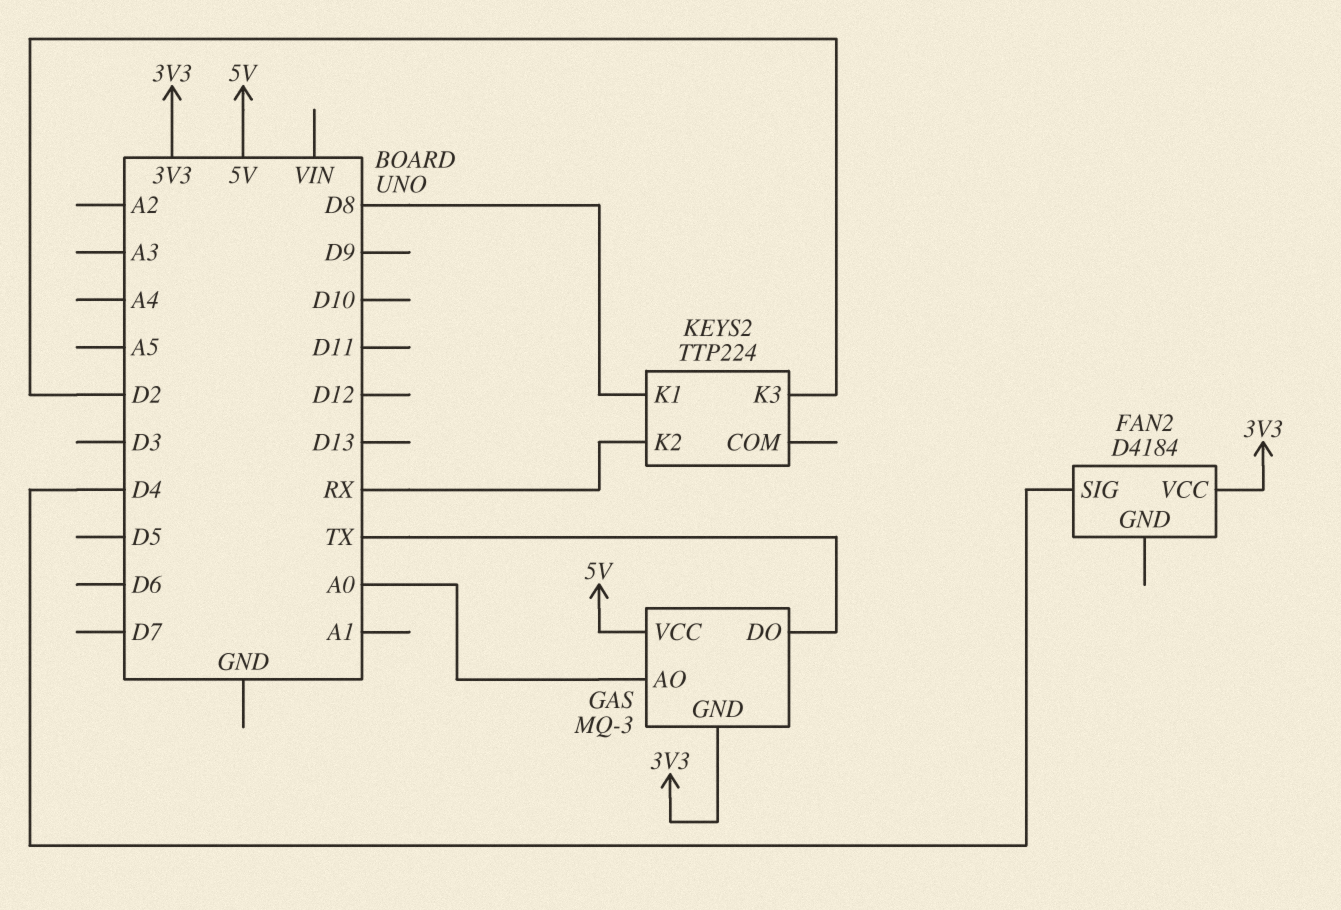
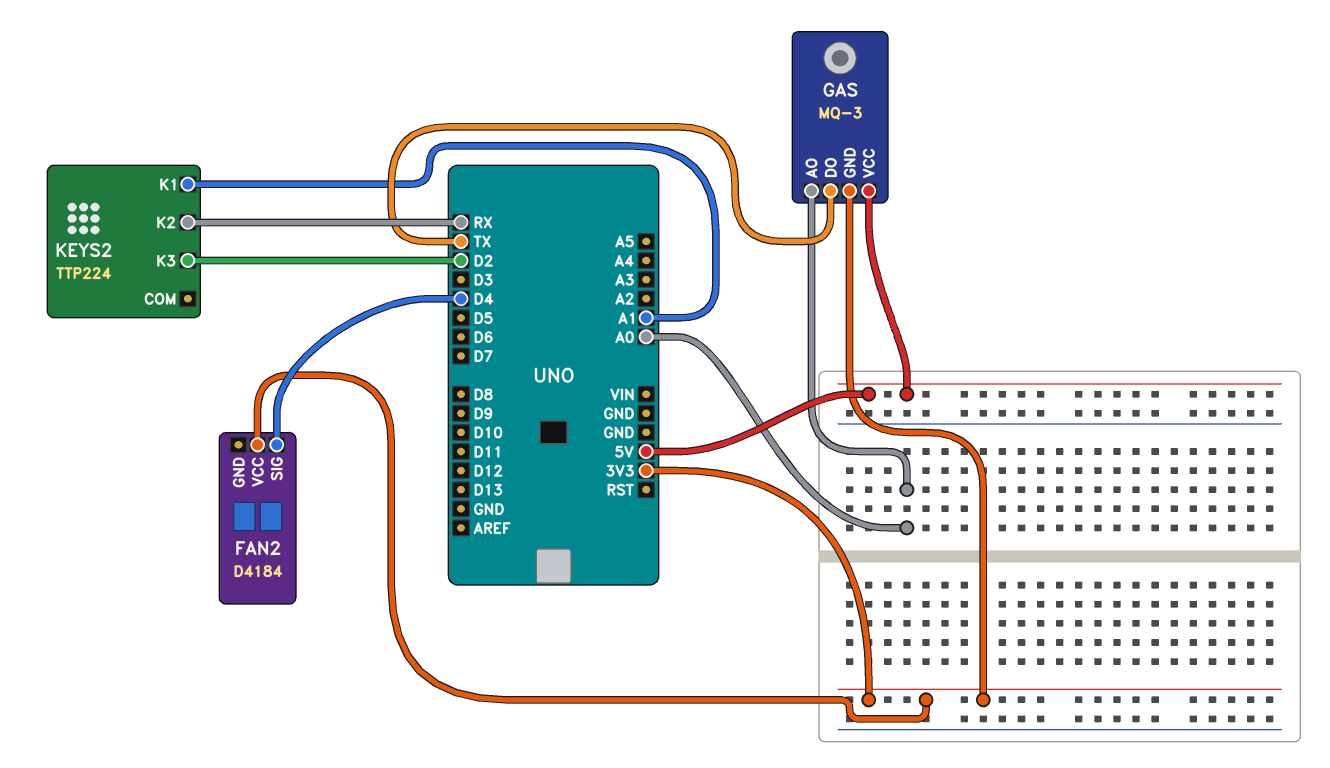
KEYS2 pin K1: D8 -> A1

